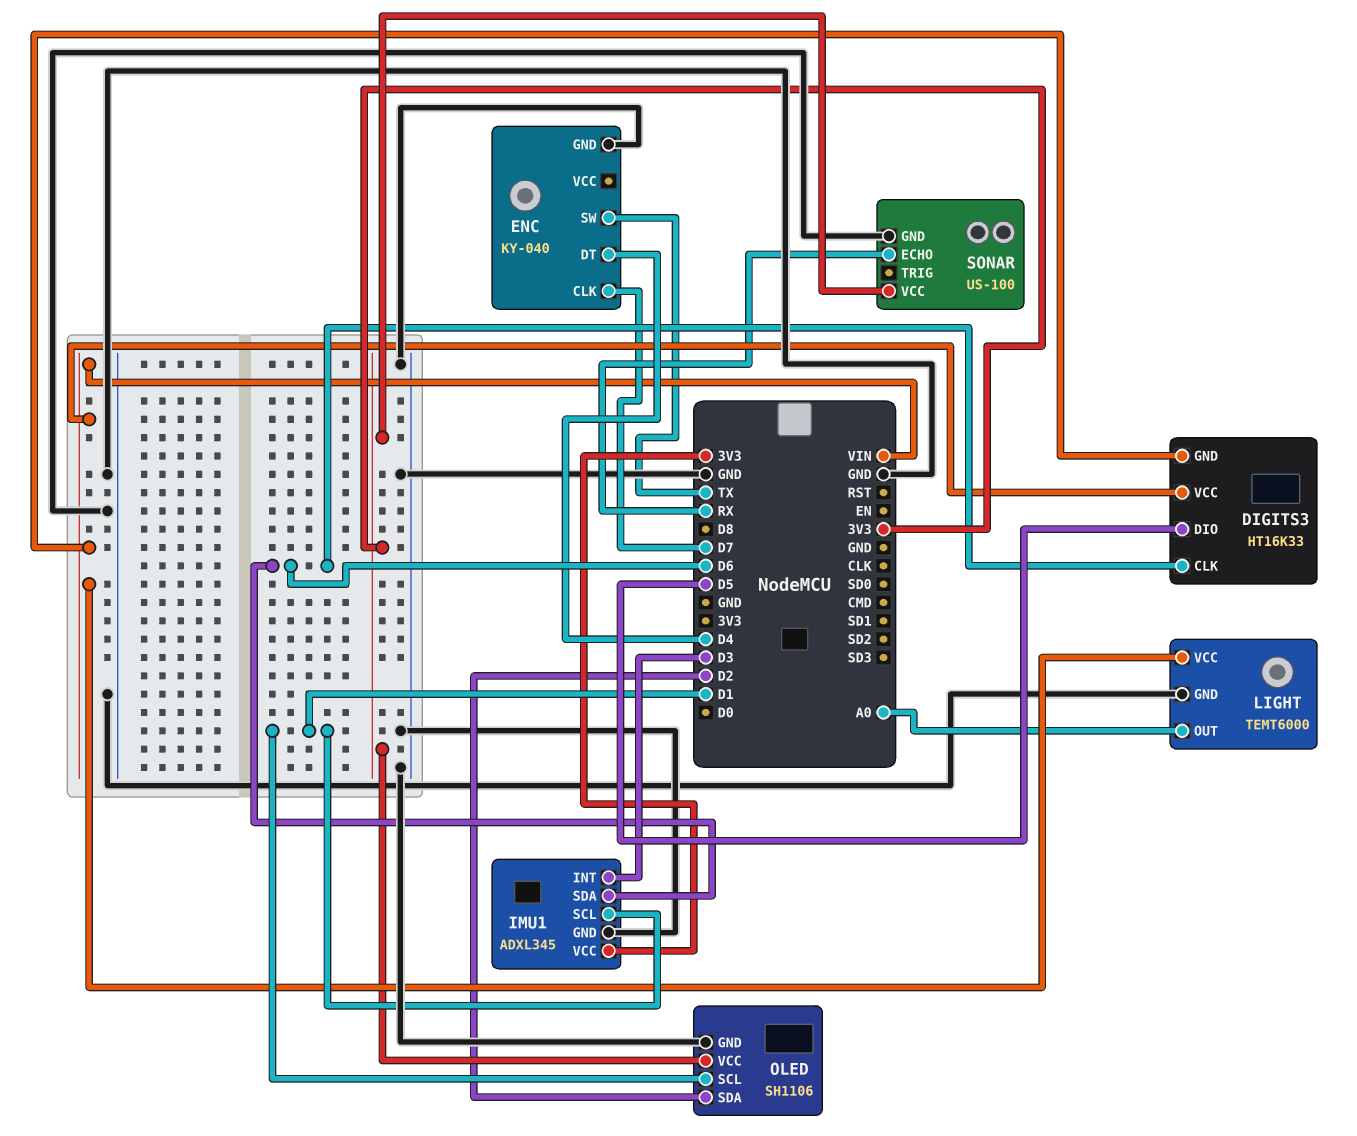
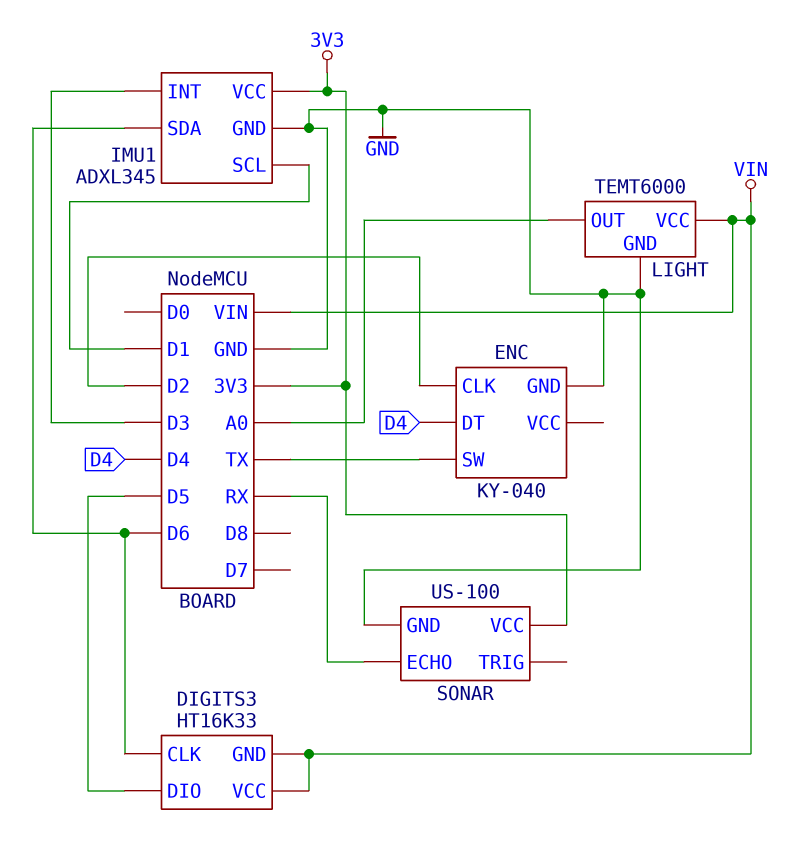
ENC pin CLK: D7 -> D2
OLED: SH1106 -> none
OLED pin GND: GND -> none
OLED pin SCL: D1 -> none
OLED pin SDA: D2 -> none
OLED pin VCC: 3V3 -> none

